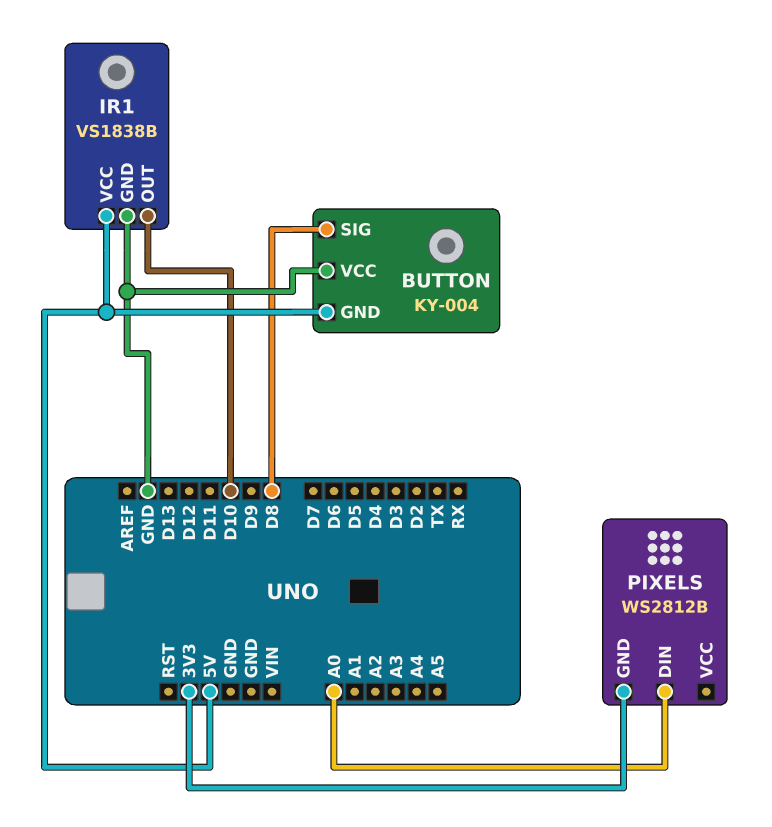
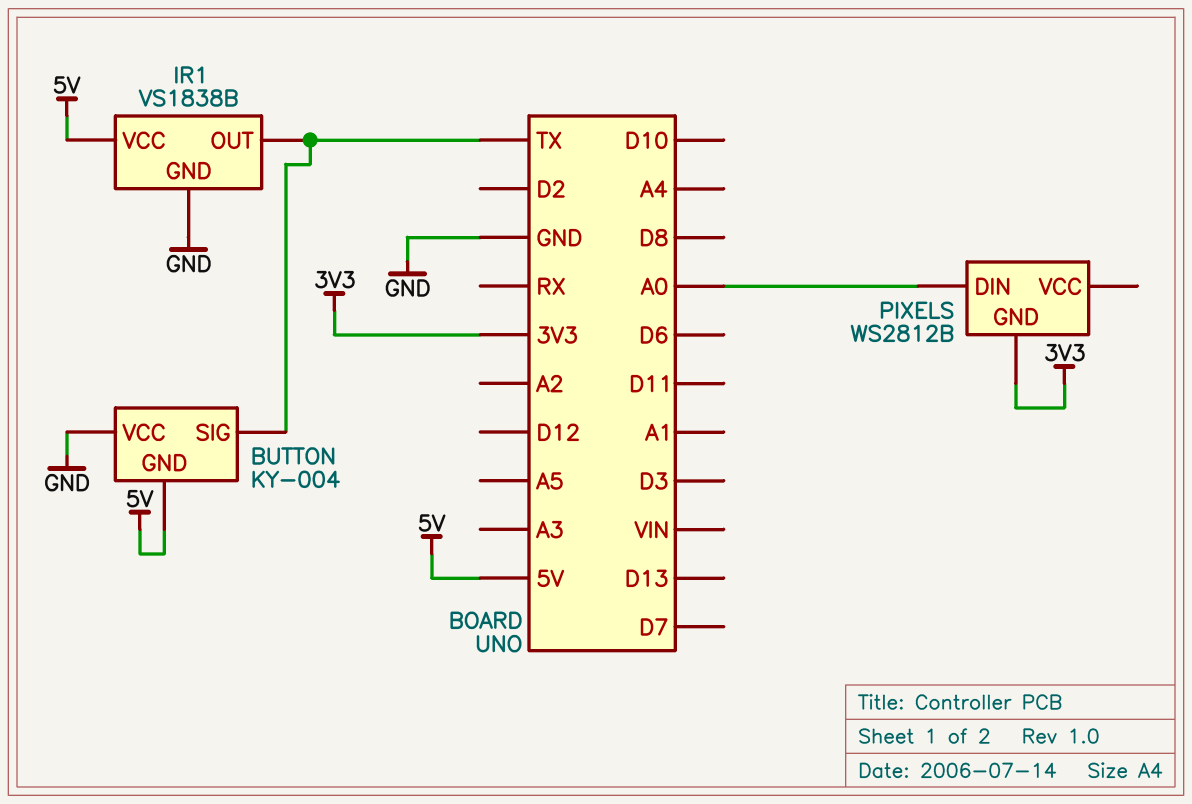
BUTTON pin SIG: D8 -> TX
IR1 pin OUT: D10 -> TX

